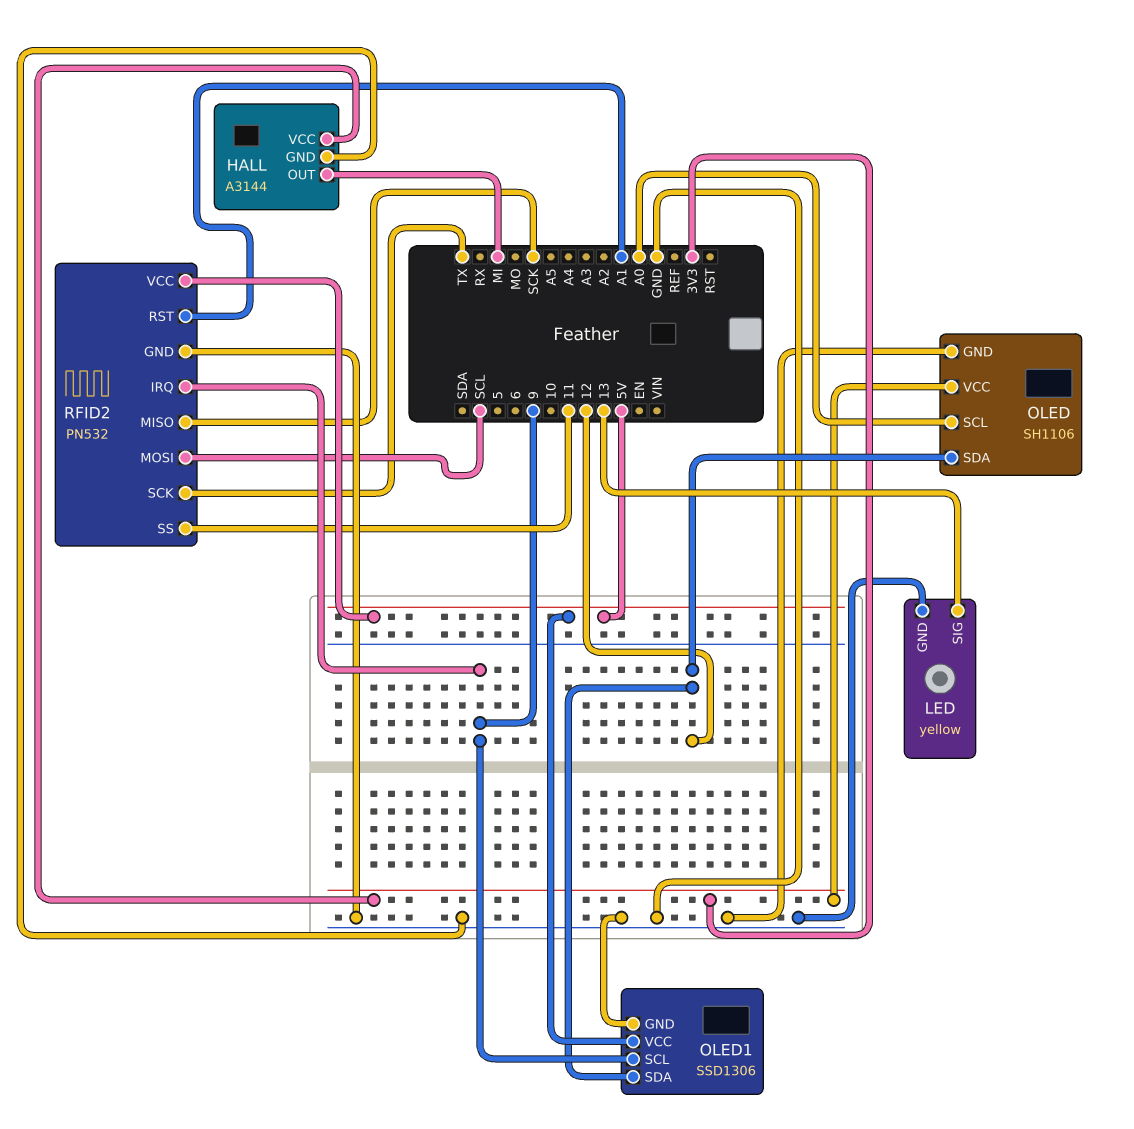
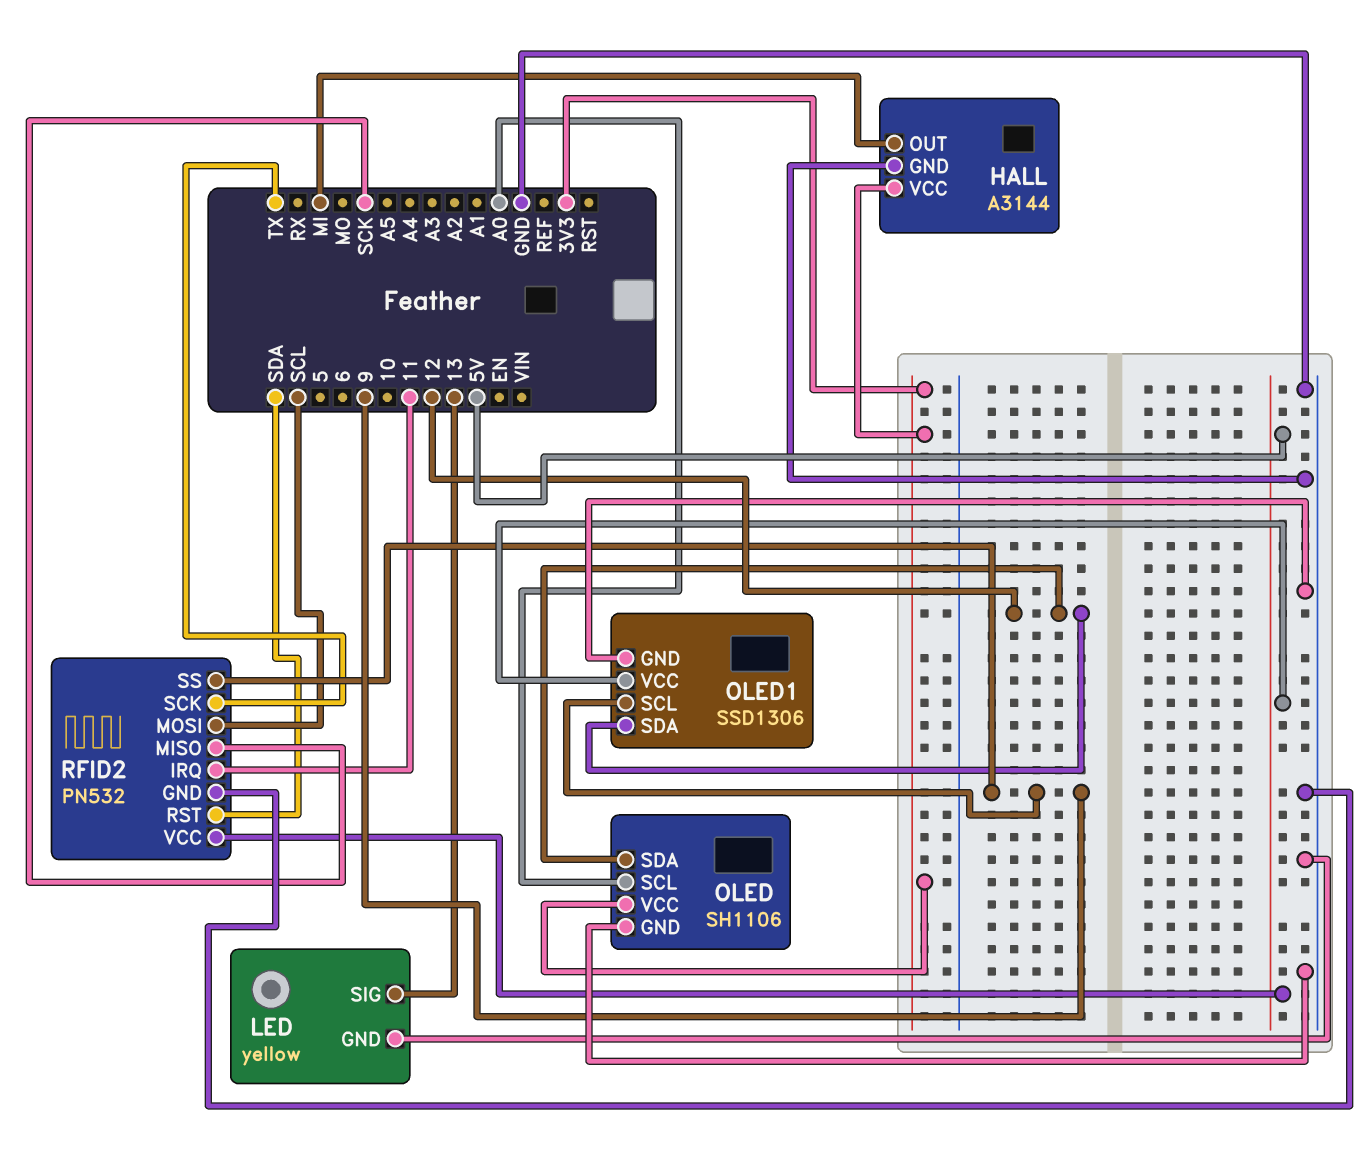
RFID2 pin IRQ: 9 -> 11
RFID2 pin RST: A1 -> SDA
RFID2 pin SS: 11 -> 9

